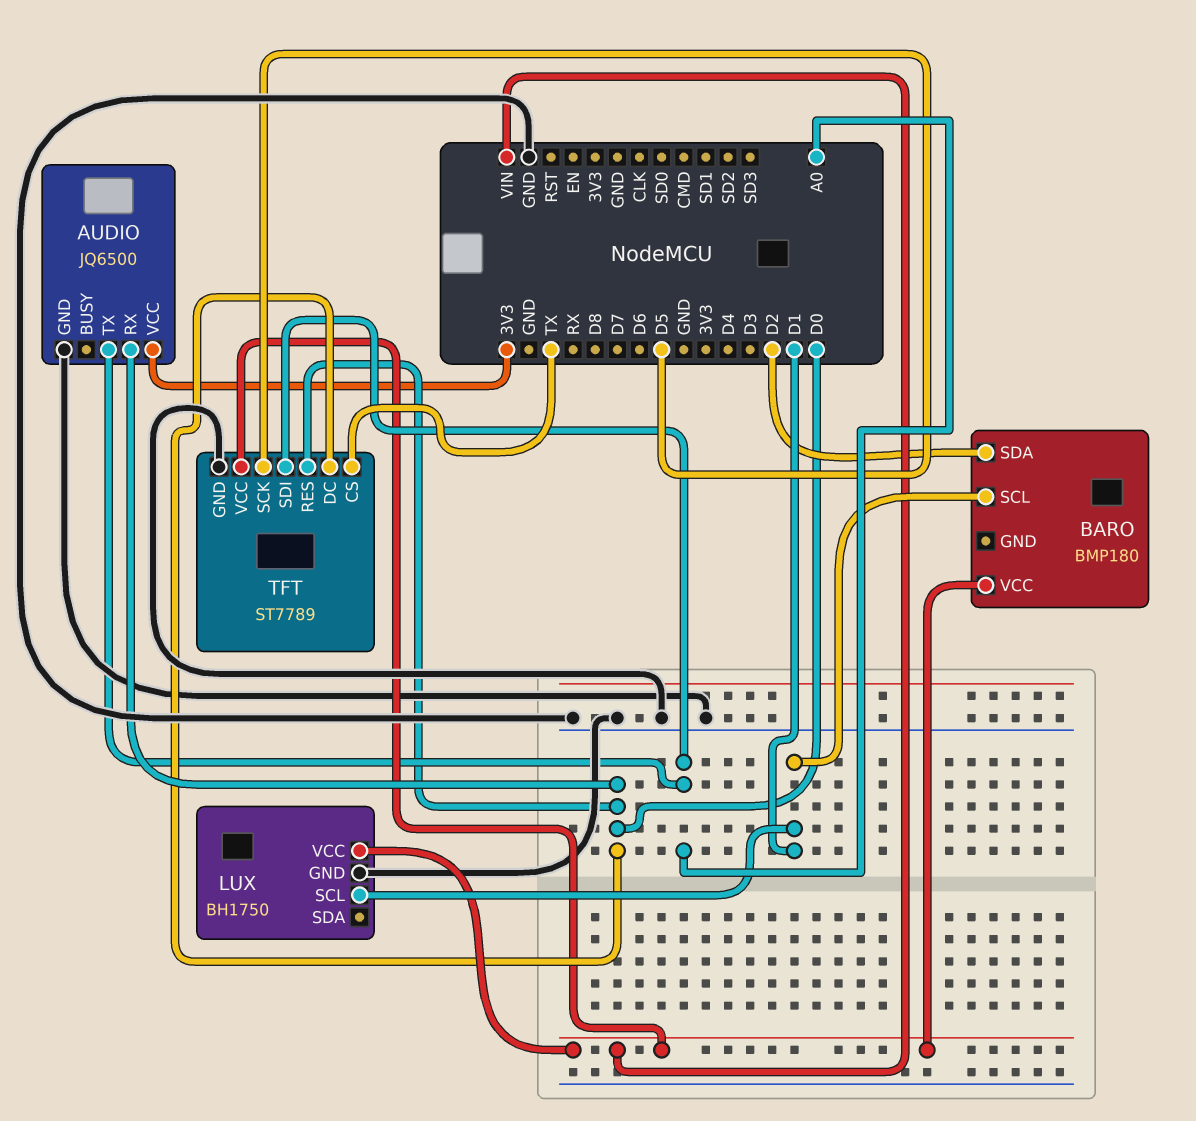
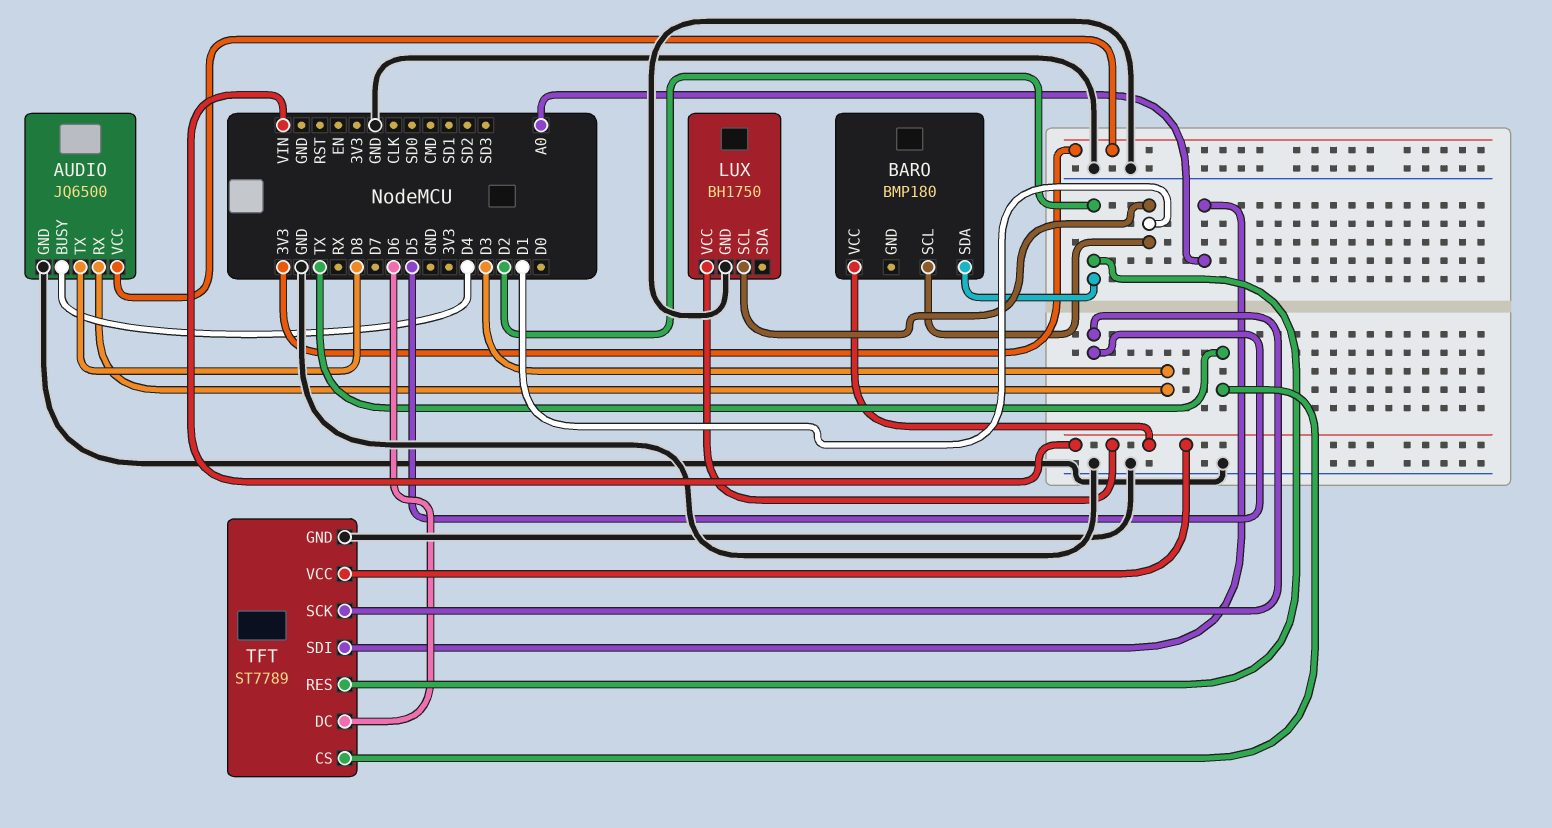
AUDIO pin BUSY: none -> D4
AUDIO pin RX: D0 -> D3
AUDIO pin TX: A0 -> D8
TFT pin DC: D0 -> D6
TFT pin RES: D0 -> D2

